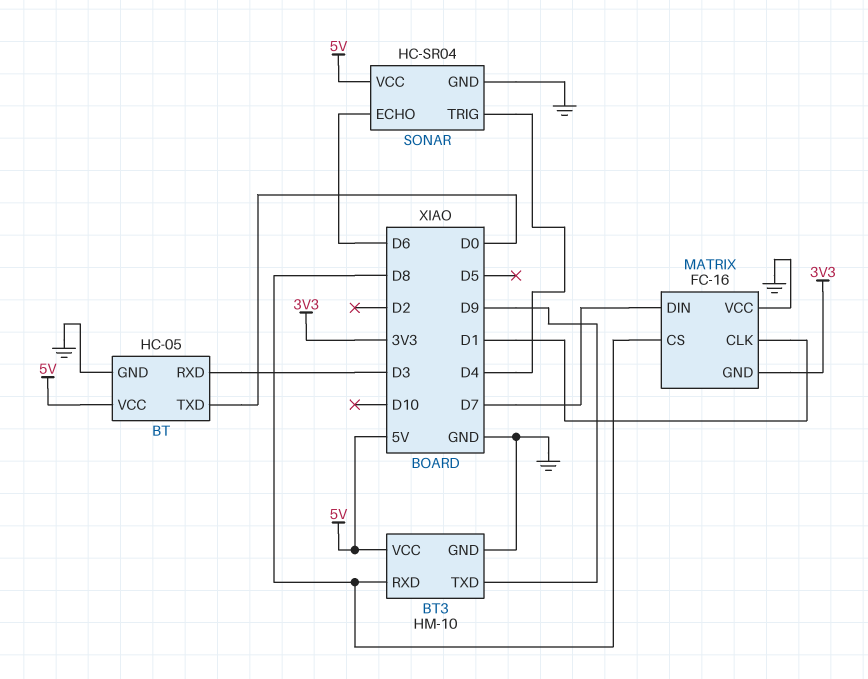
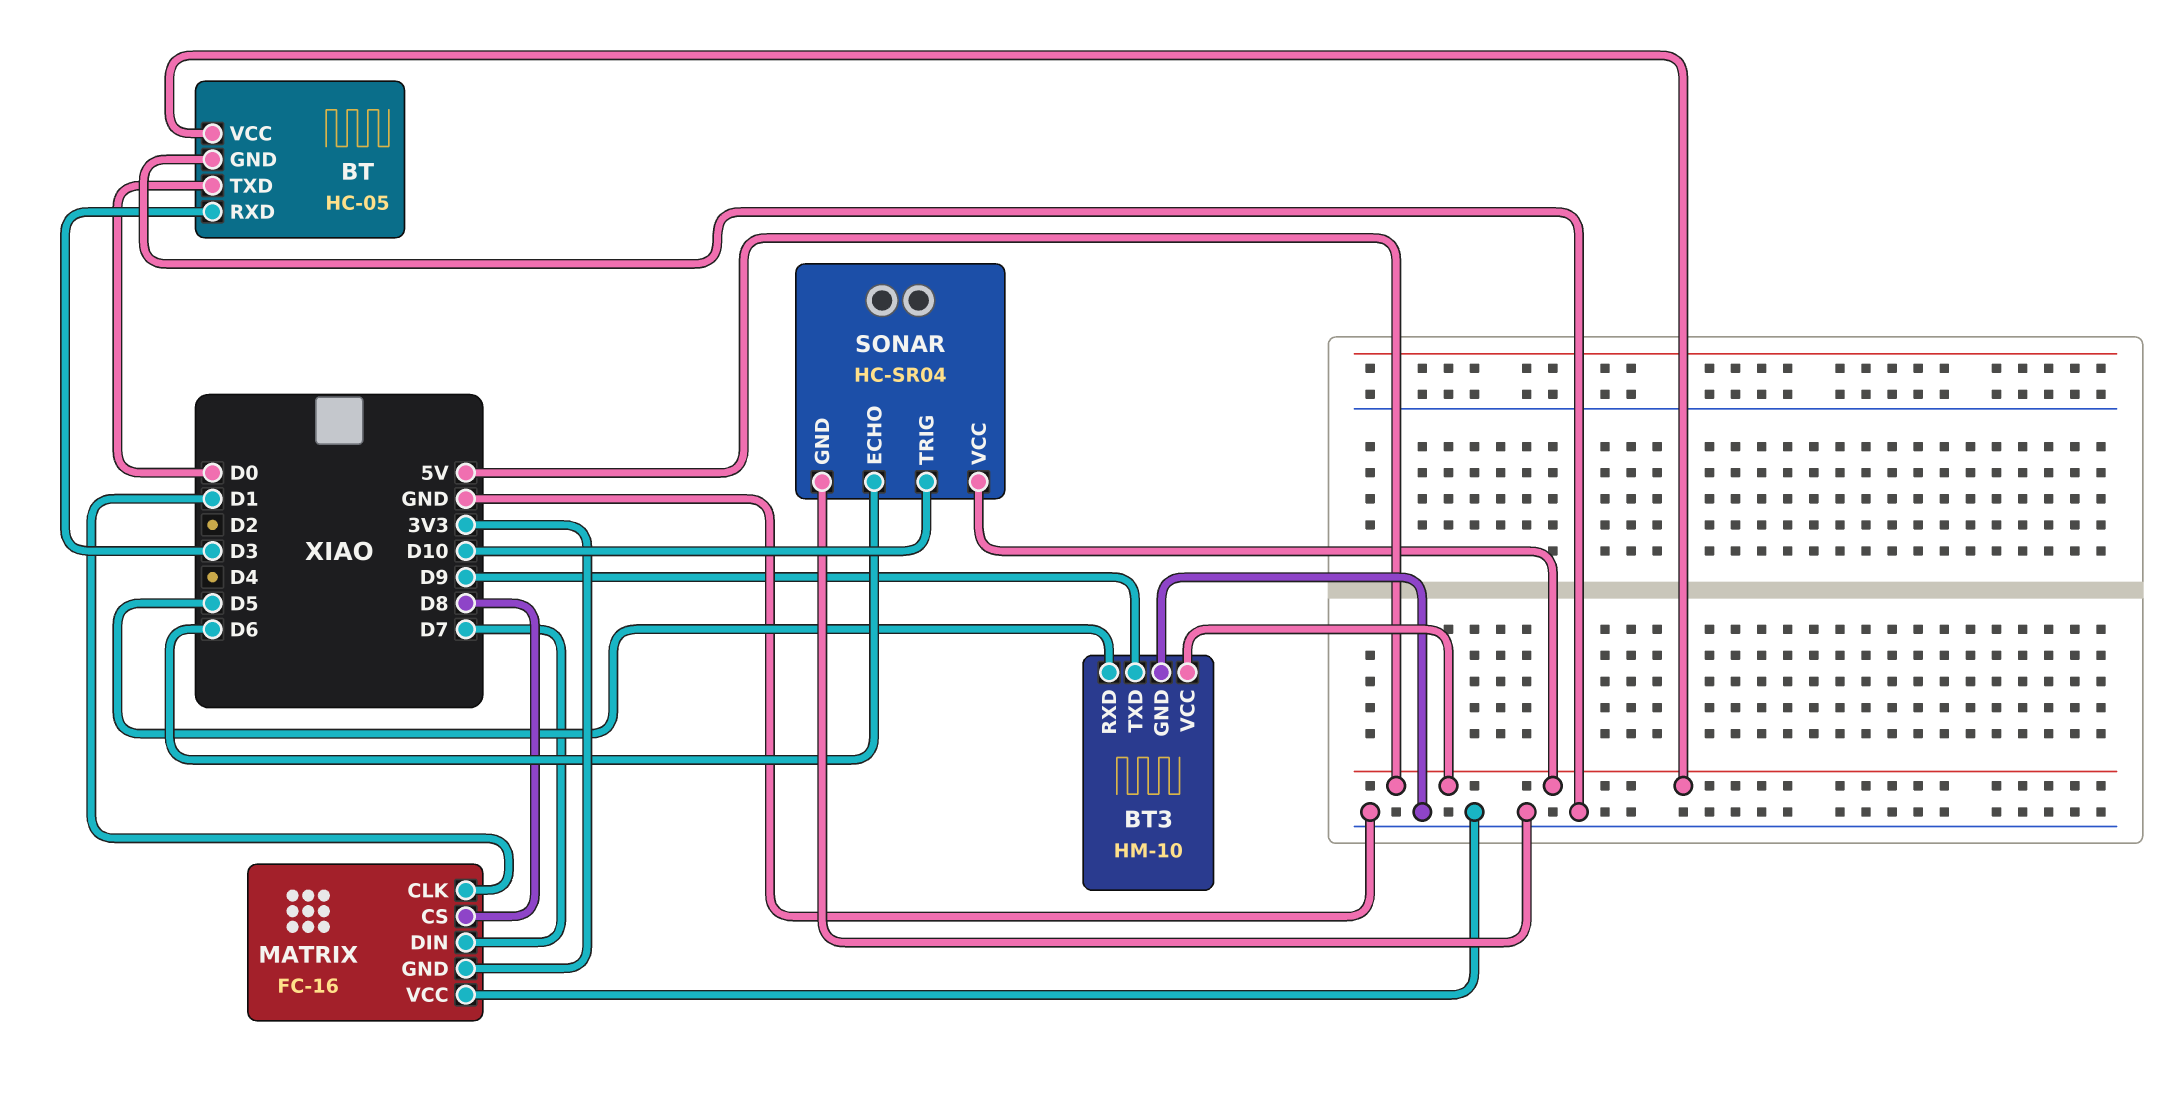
BT3 pin RXD: D8 -> D5
SONAR pin TRIG: D4 -> D10

